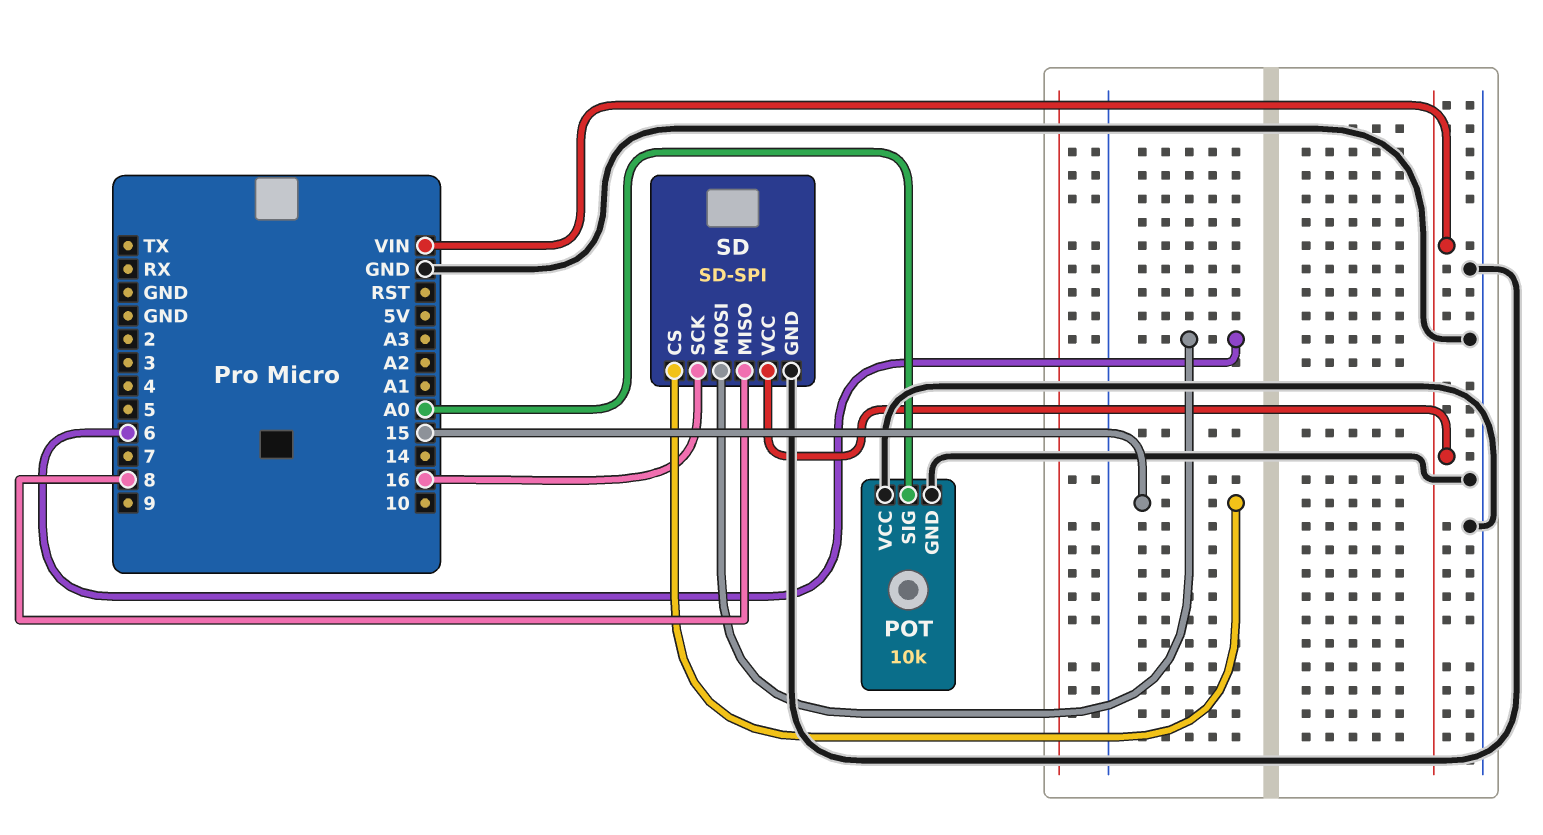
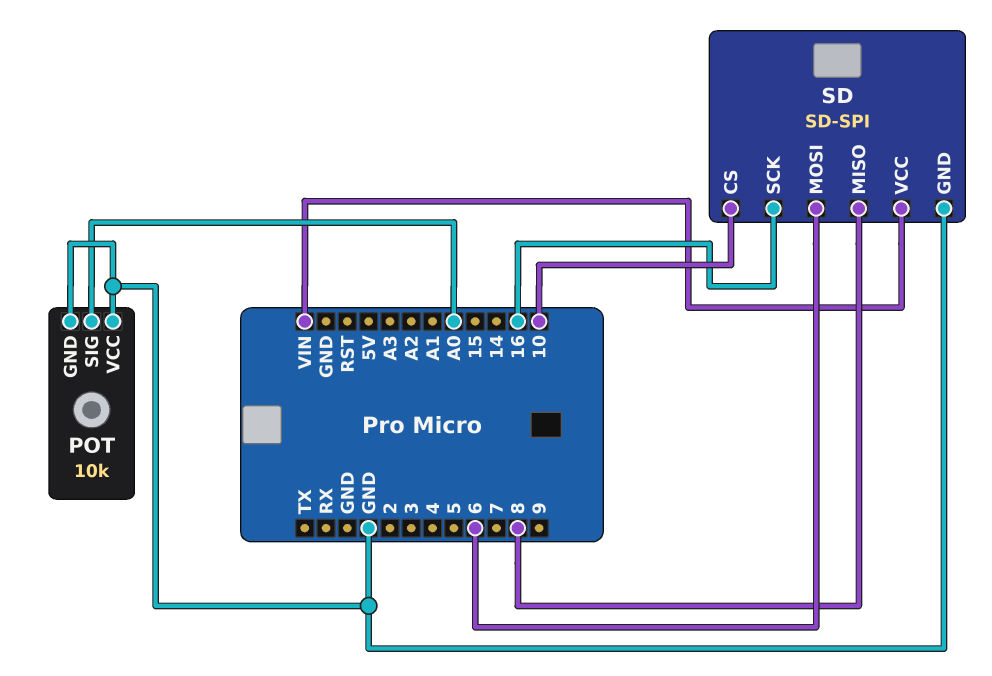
SD pin CS: 15 -> 10

